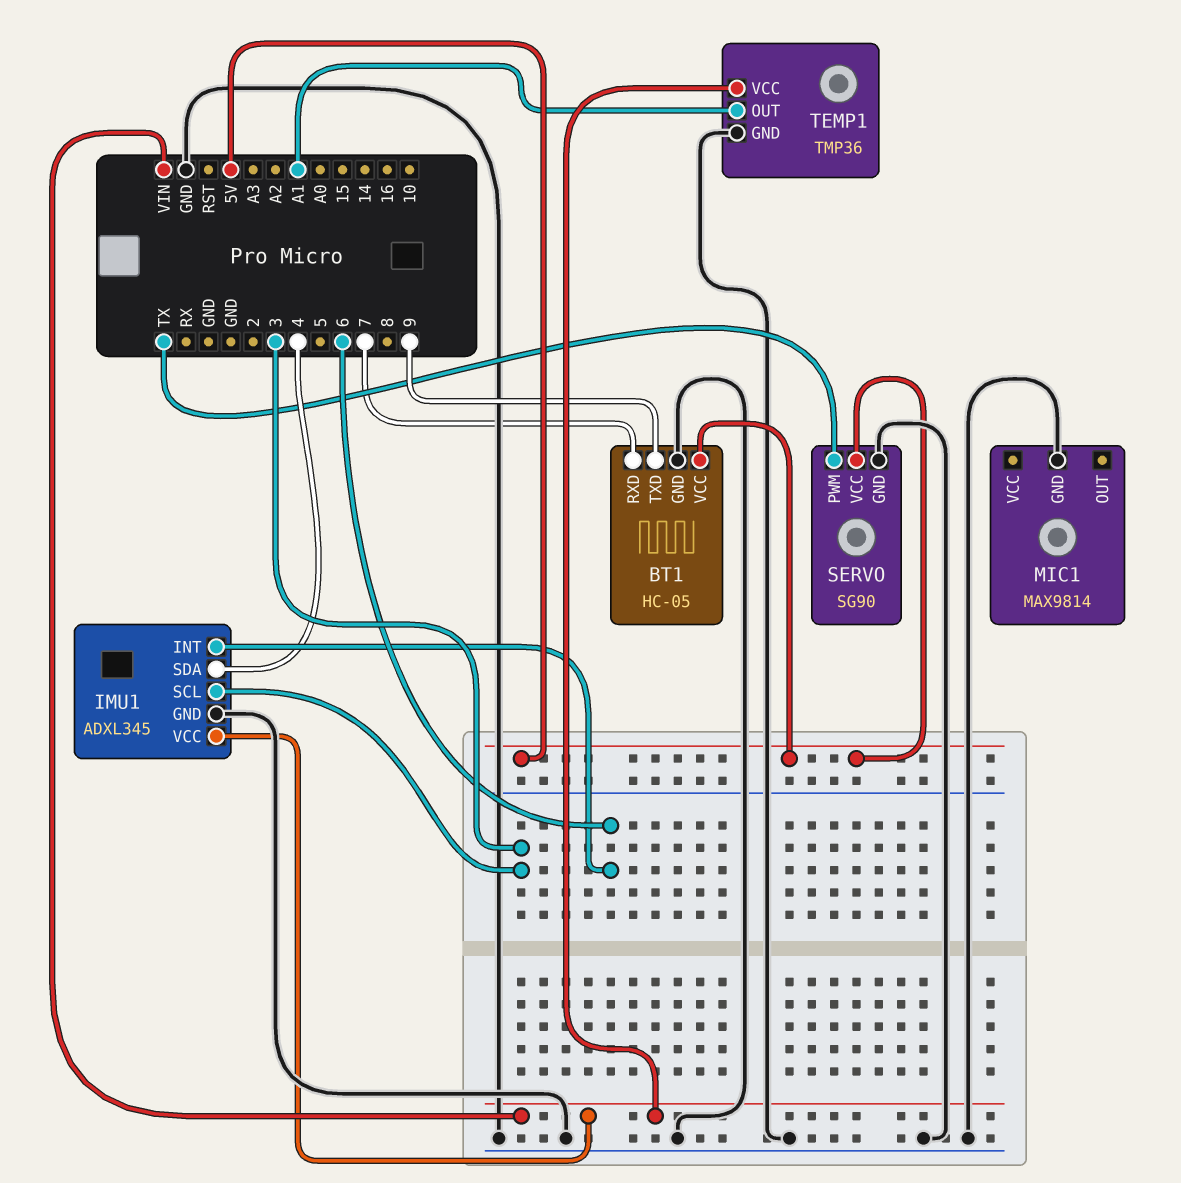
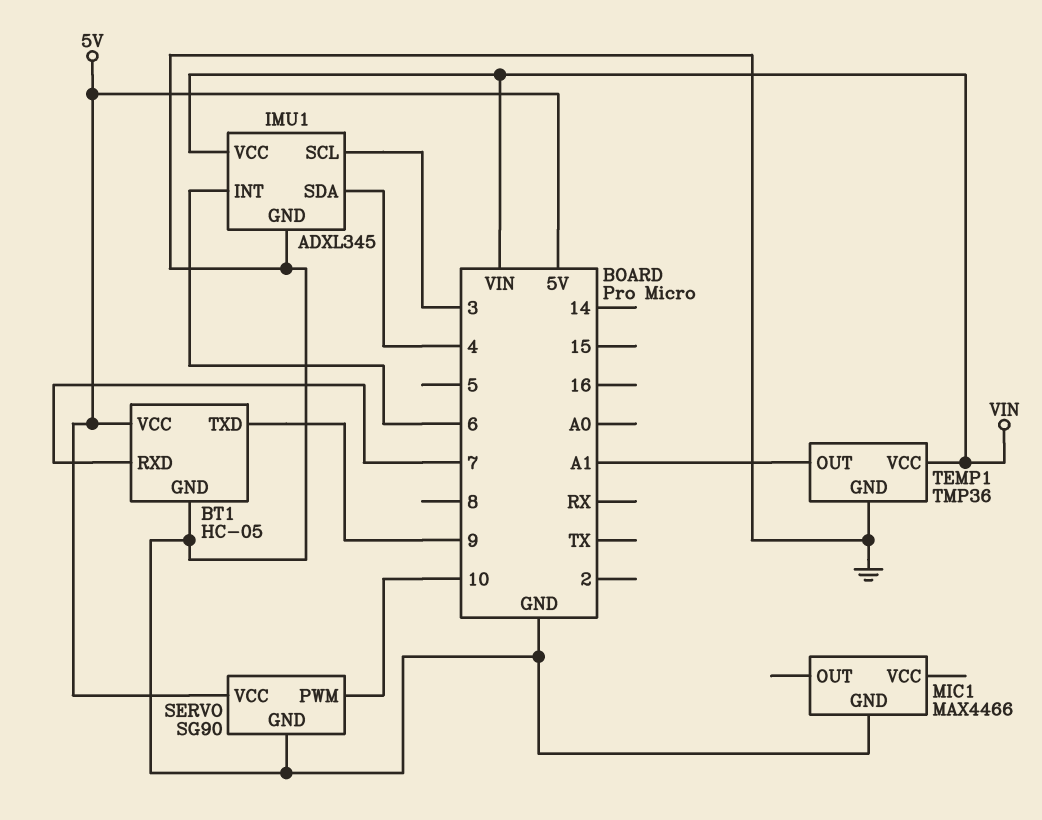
MIC1: MAX9814 -> MAX4466
SERVO pin PWM: TX -> 10

